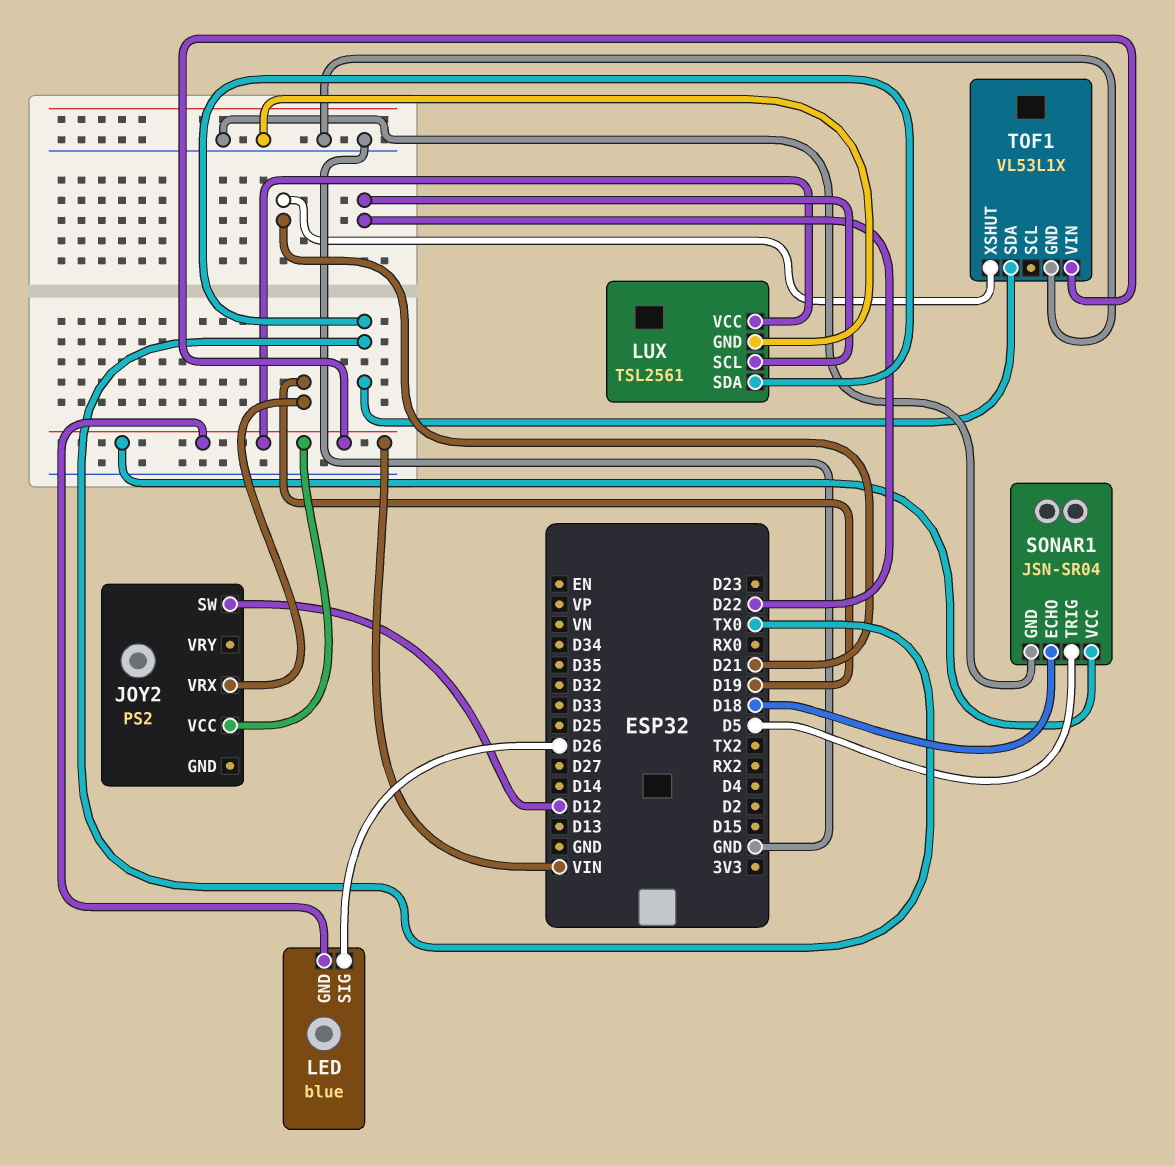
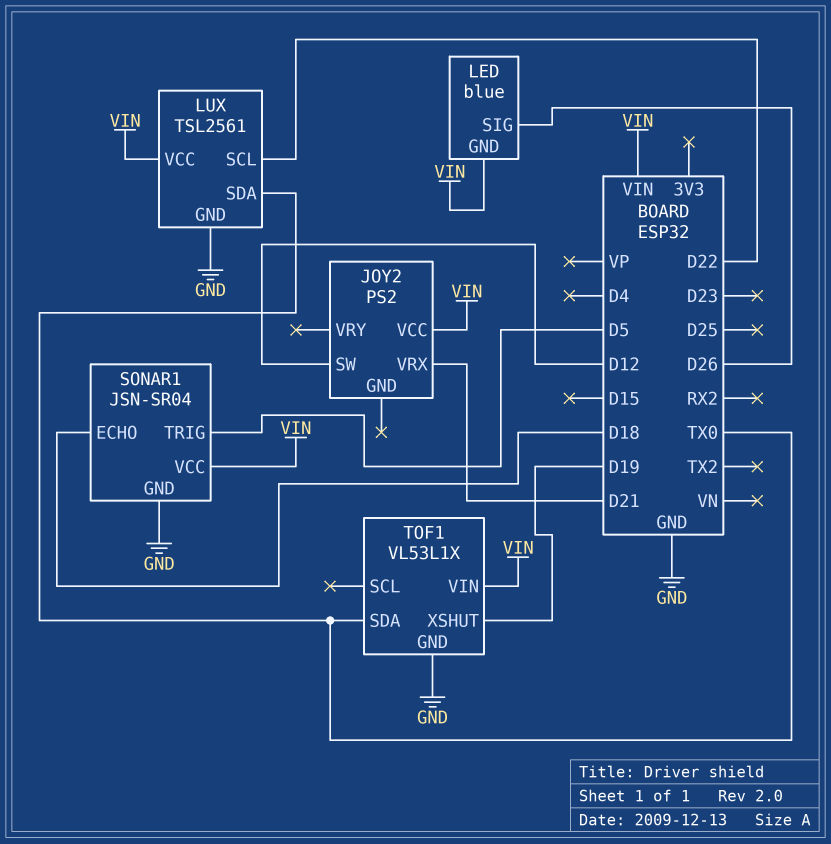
JOY2 pin VRX: D19 -> D21
TOF1 pin XSHUT: D21 -> D19

